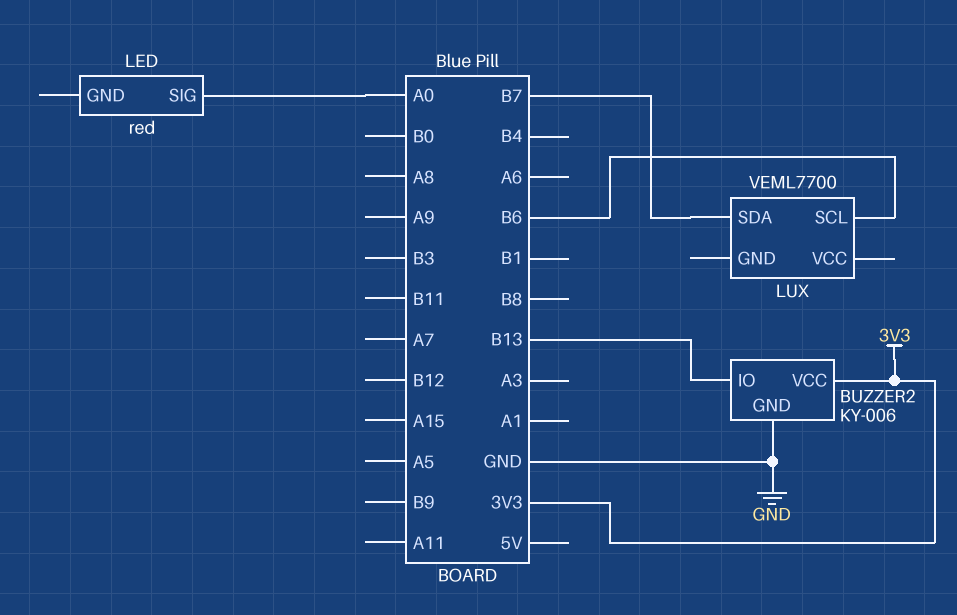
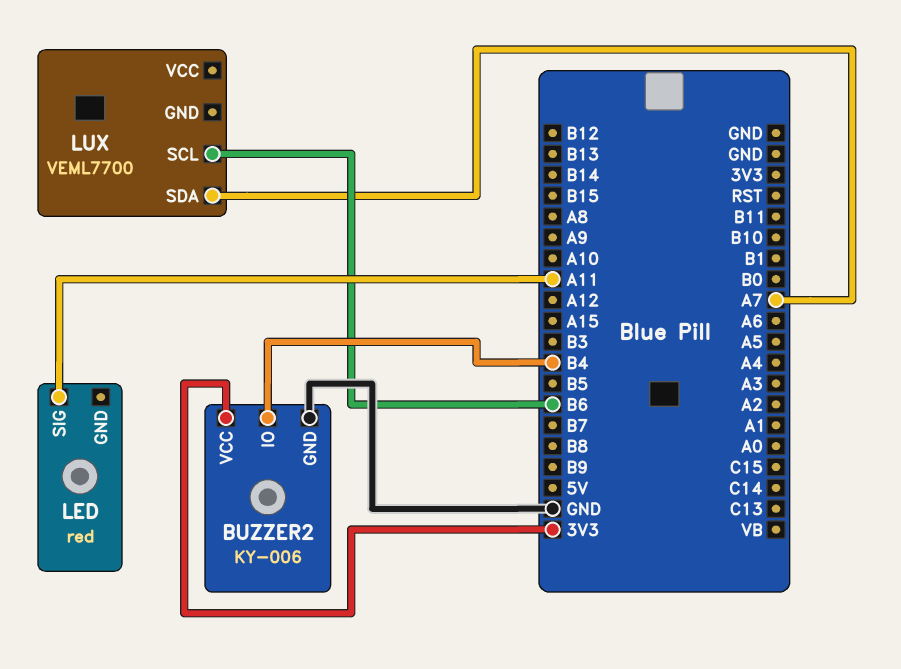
BUZZER2 pin IO: B13 -> B4
LED pin SIG: A0 -> A11
LUX pin SDA: B7 -> A7

